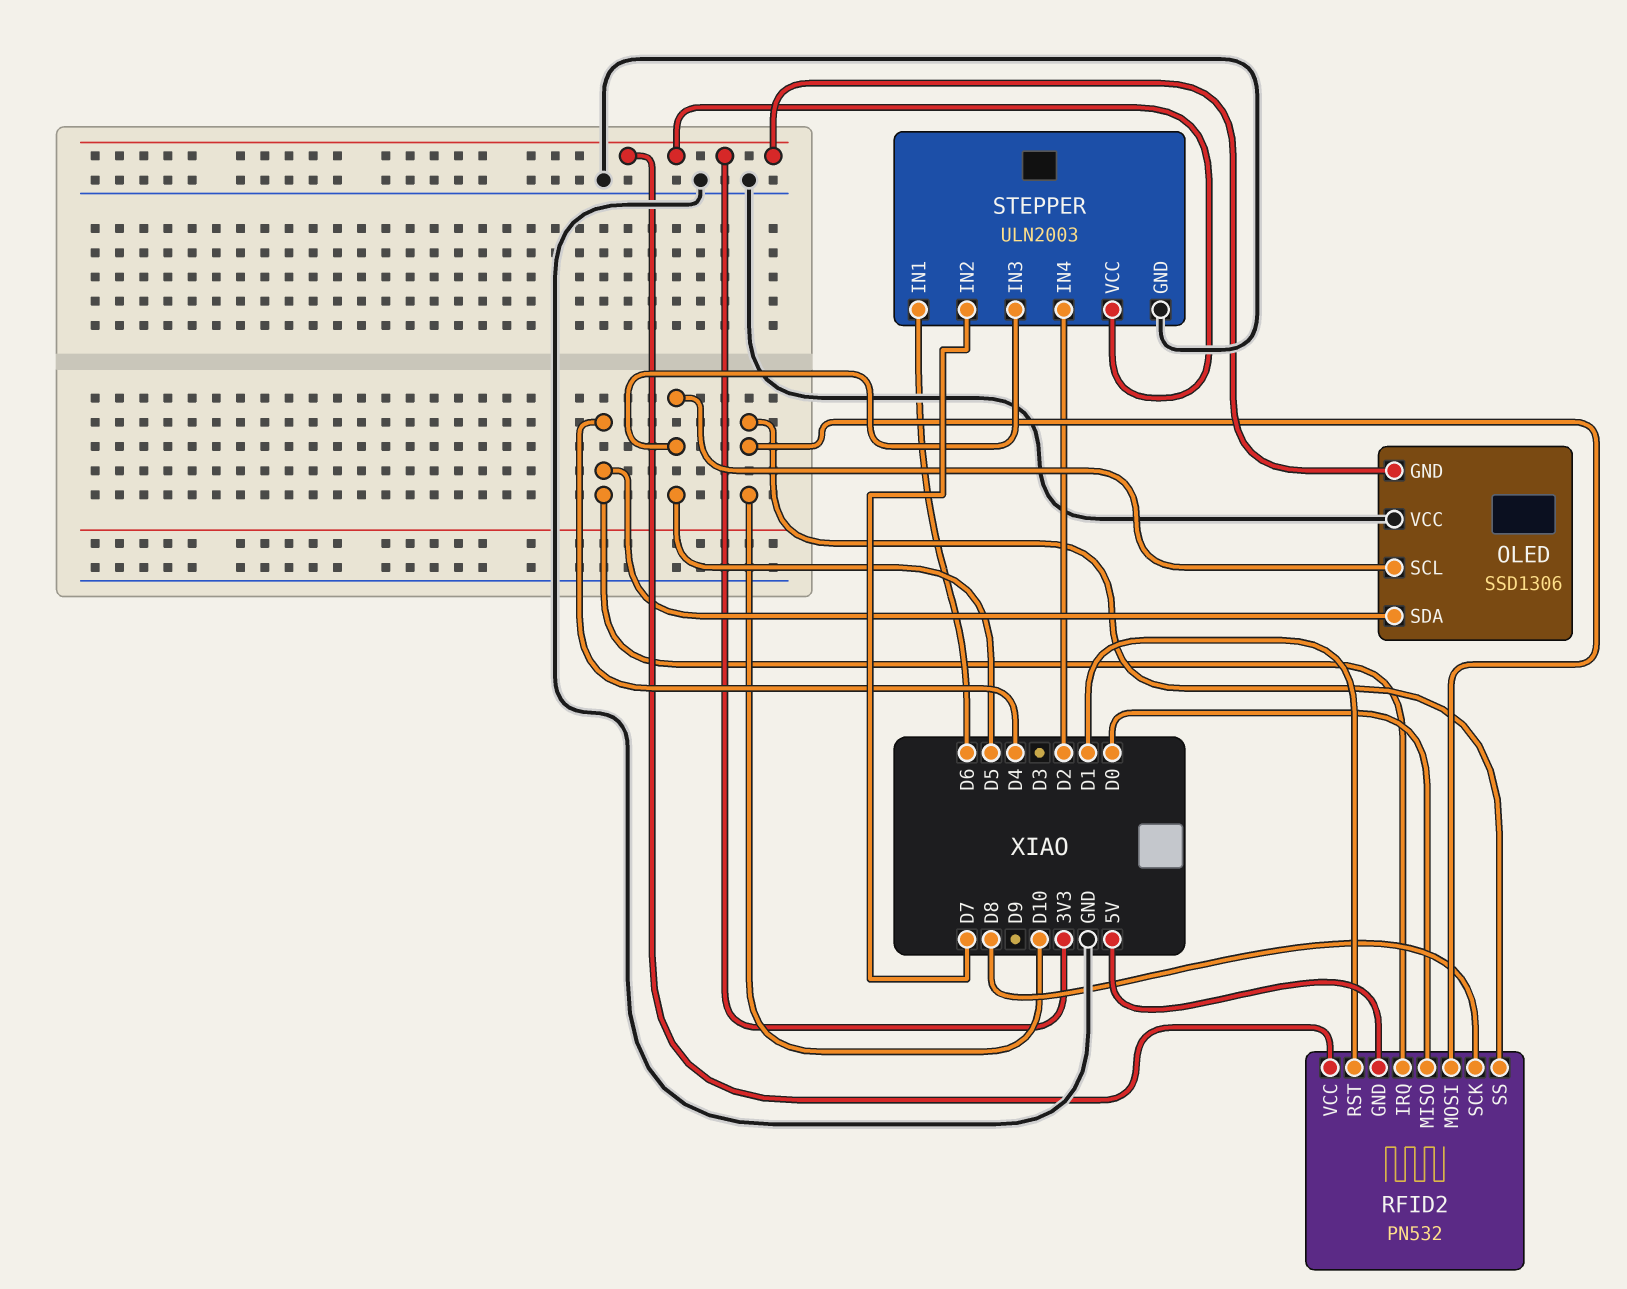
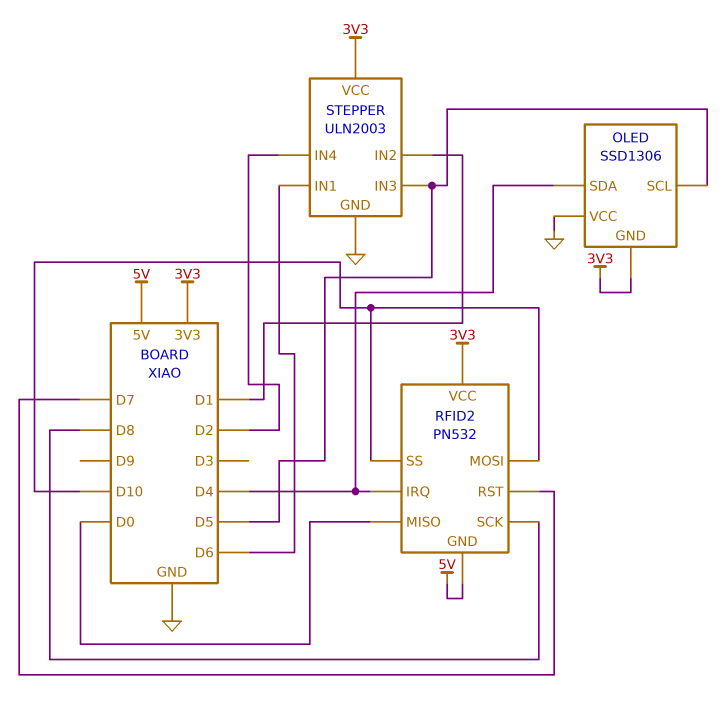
RFID2 pin RST: D1 -> D7
STEPPER pin IN2: D7 -> D1

